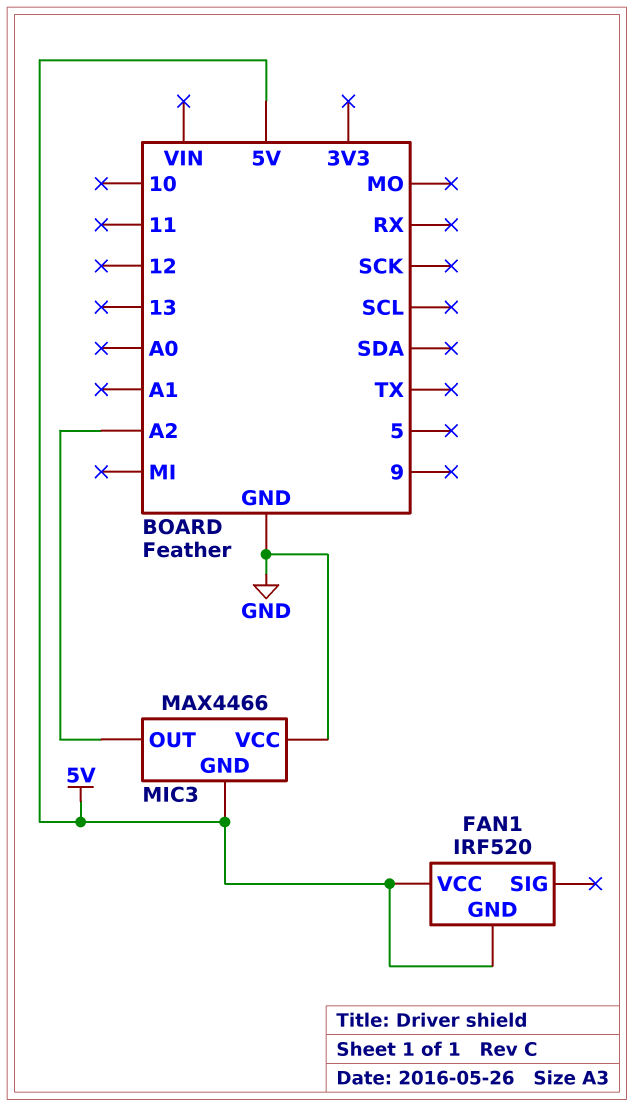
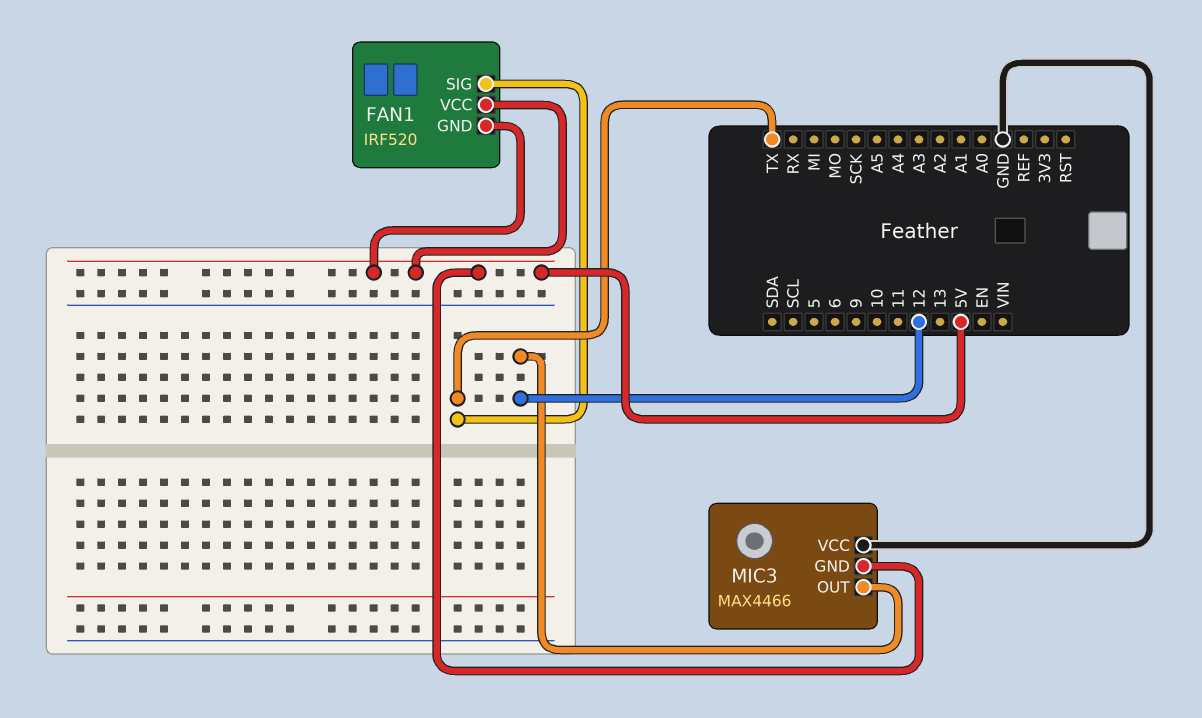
FAN1 pin SIG: none -> TX
MIC3 pin OUT: A2 -> 12

